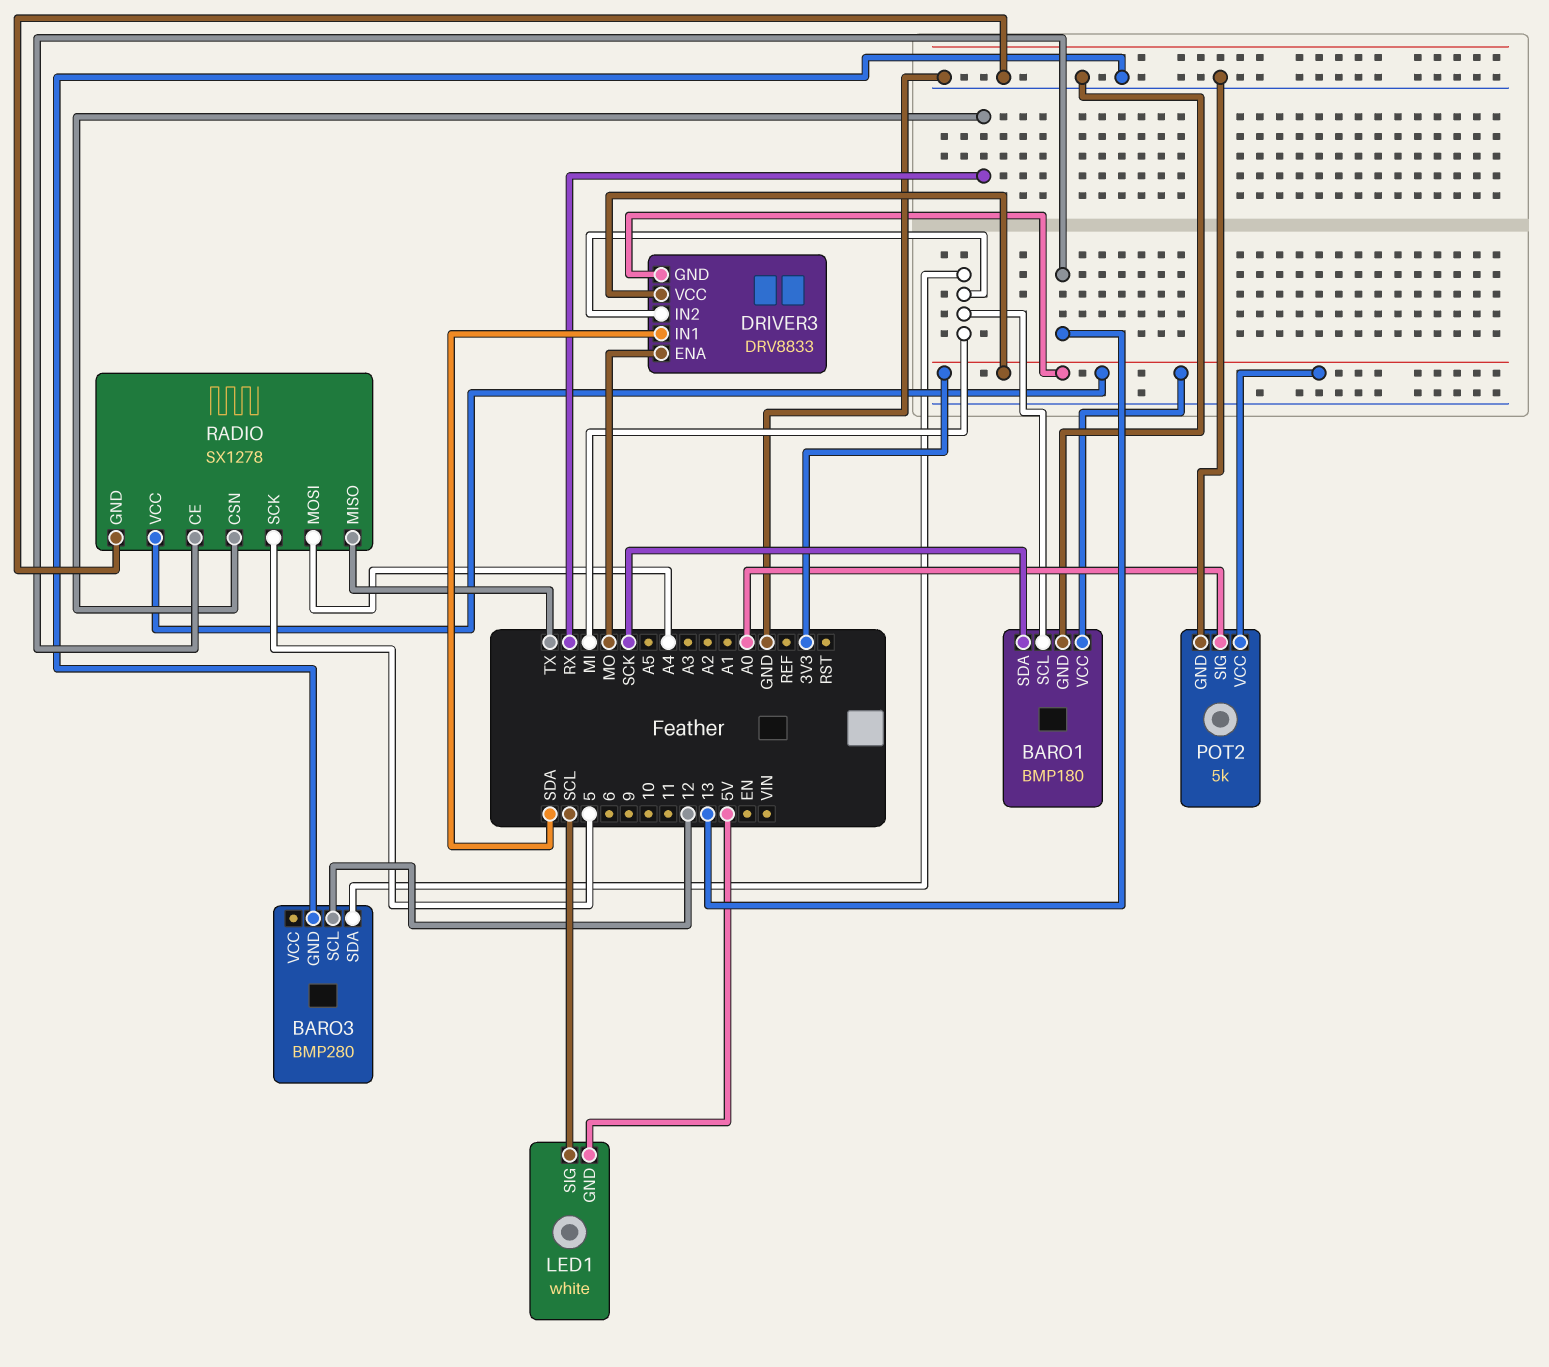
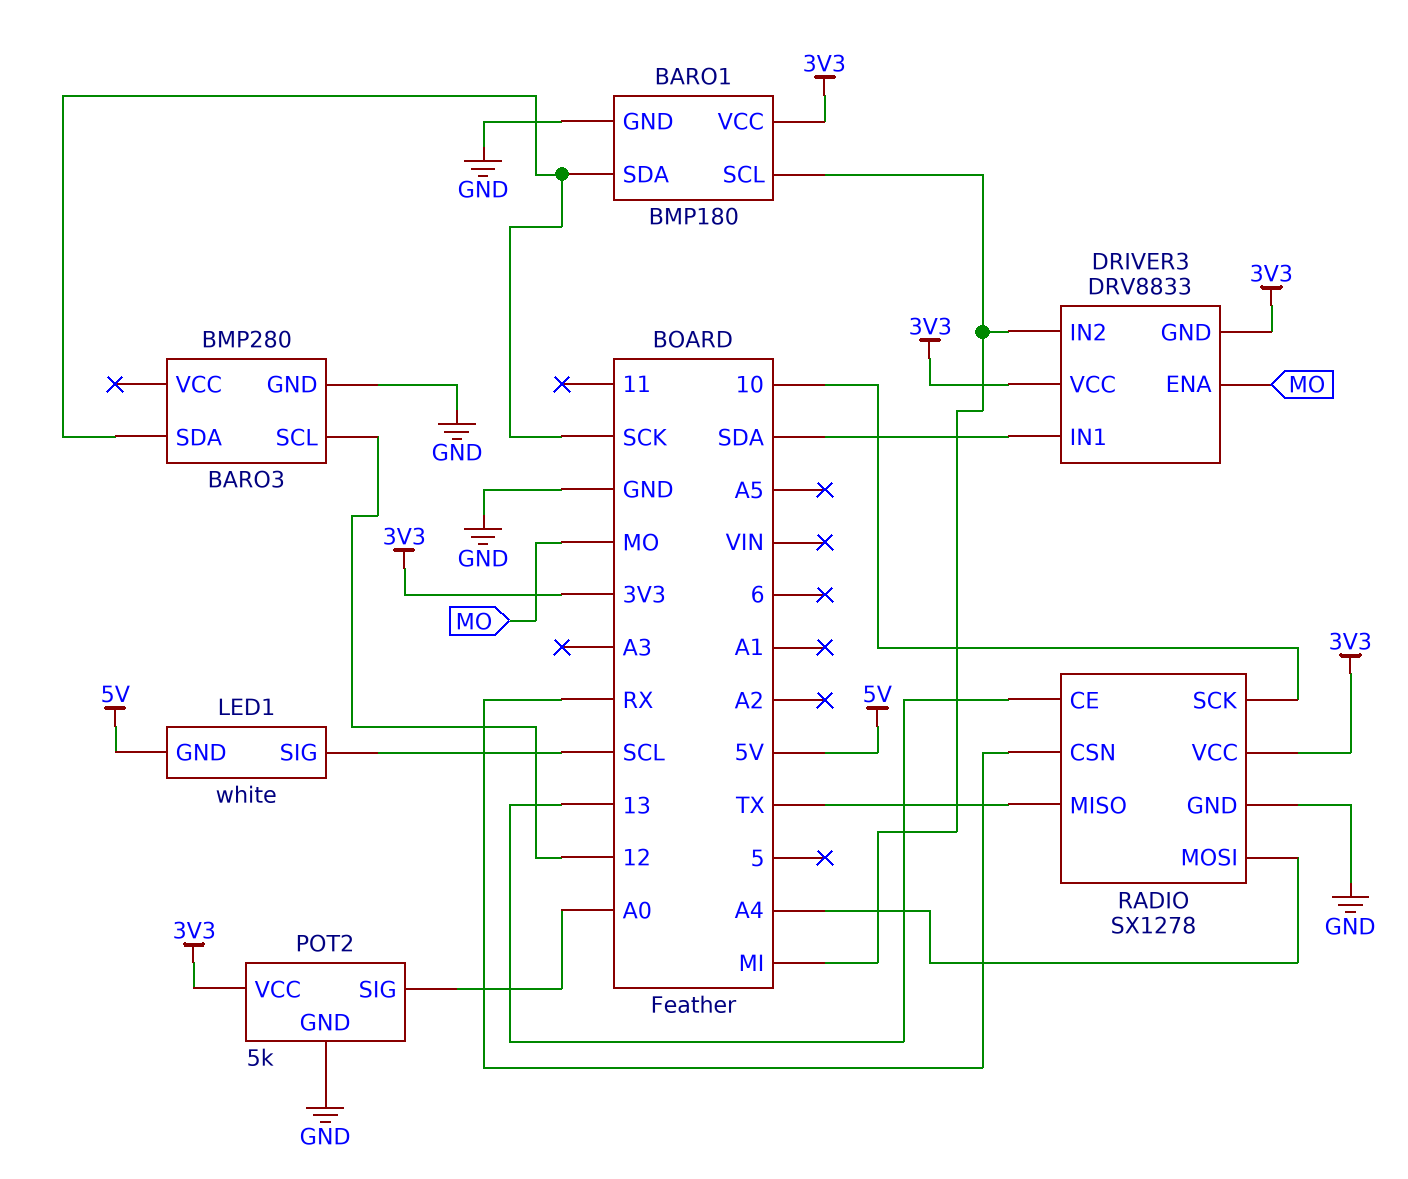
BARO3 pin SDA: MI -> SCK
RADIO pin SCK: 5 -> 10

